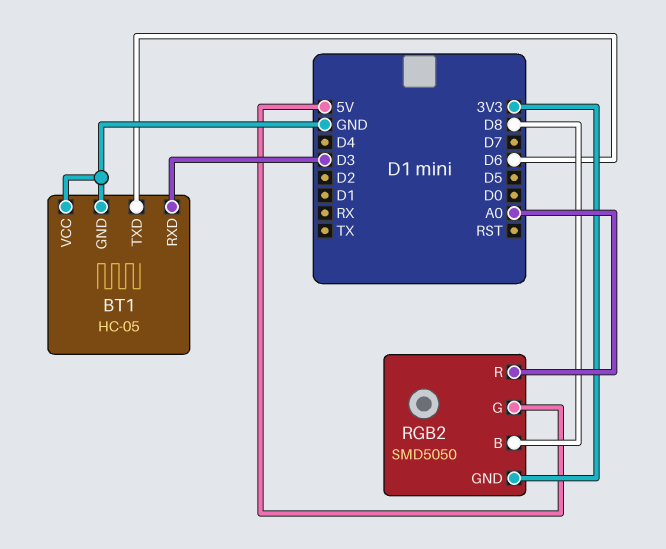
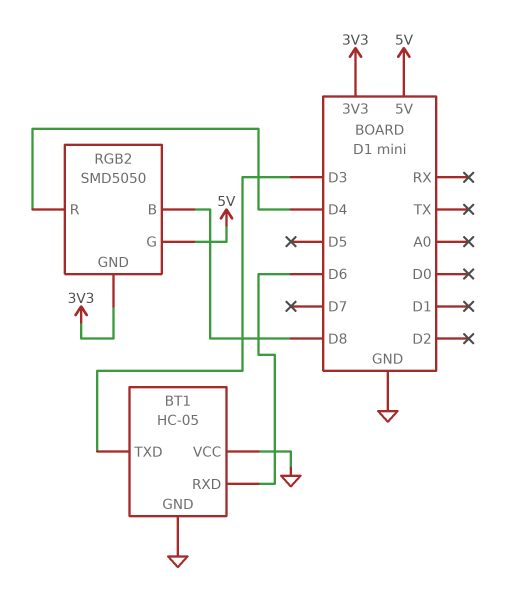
BT1 pin RXD: D3 -> D6
BT1 pin TXD: D6 -> D3
RGB2 pin R: A0 -> D4

